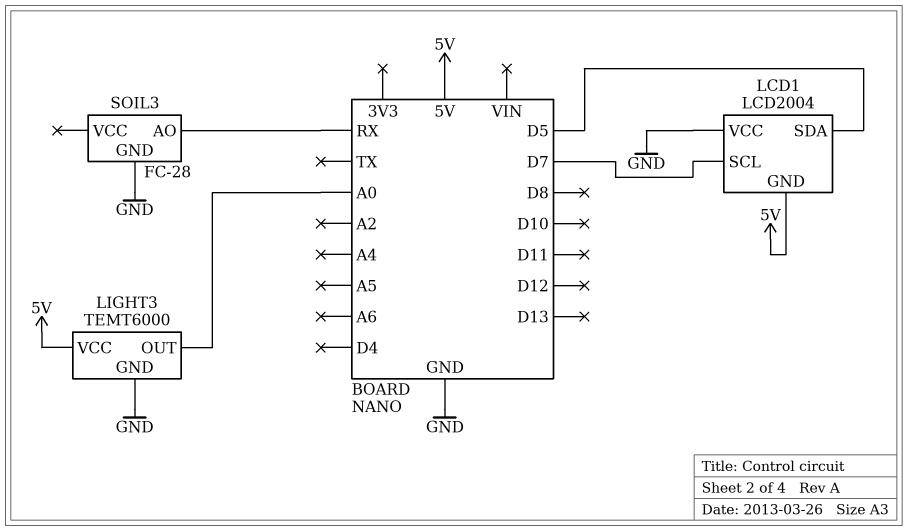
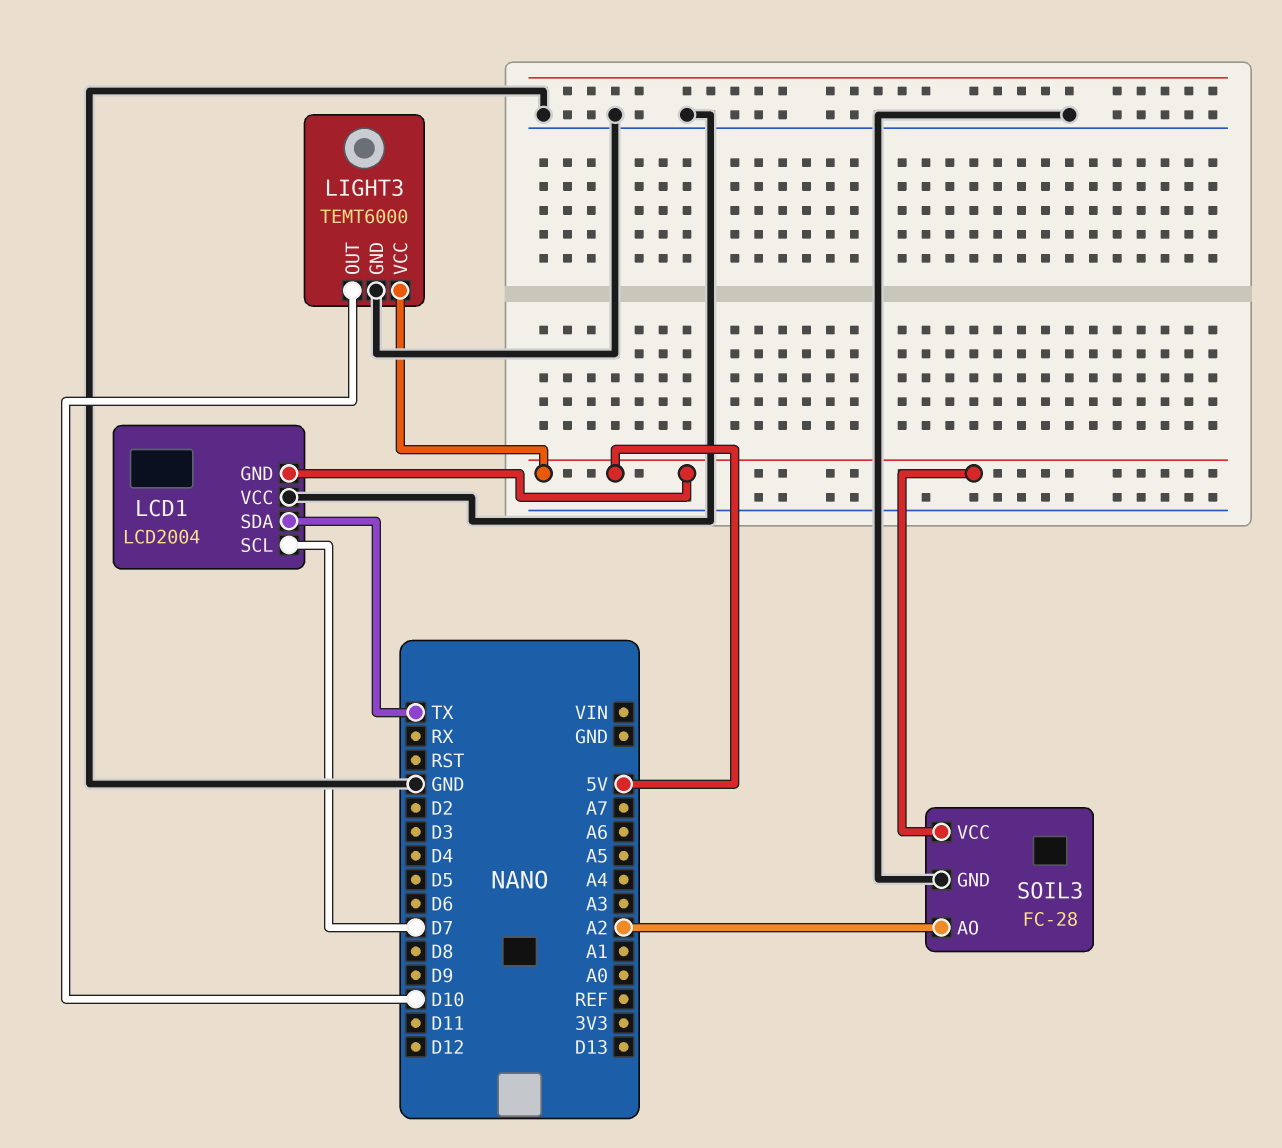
LCD1 pin SDA: D5 -> TX
LIGHT3 pin OUT: A0 -> D10
SOIL3 pin AO: RX -> A2
SOIL3 pin VCC: none -> 5V

